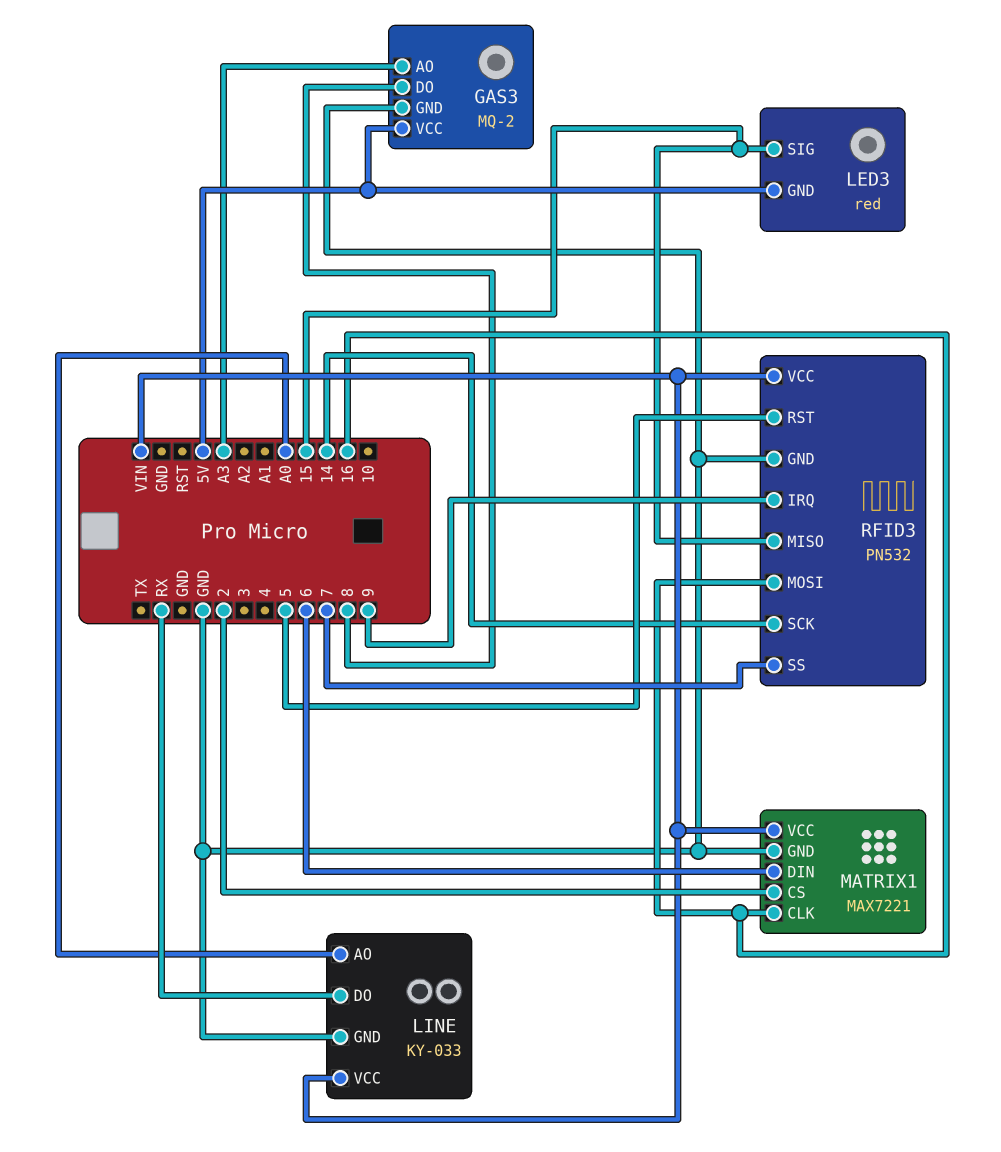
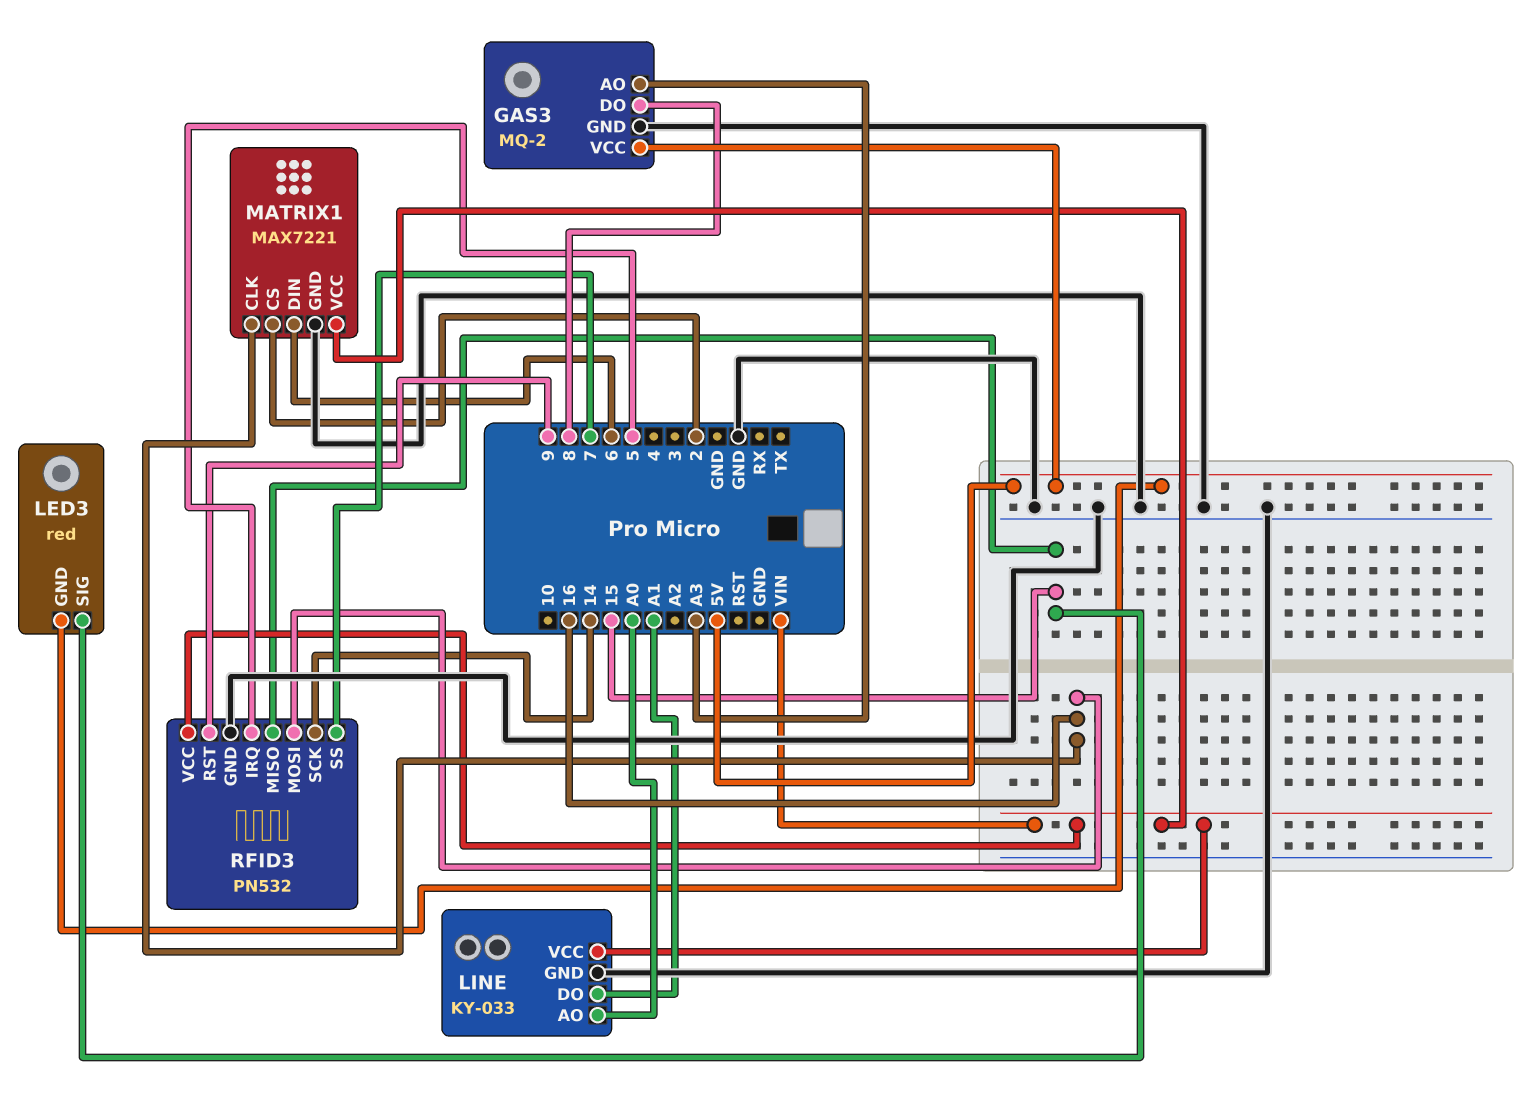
LINE pin DO: RX -> A1
RFID3 pin IRQ: 9 -> 5
RFID3 pin RST: 5 -> 9

